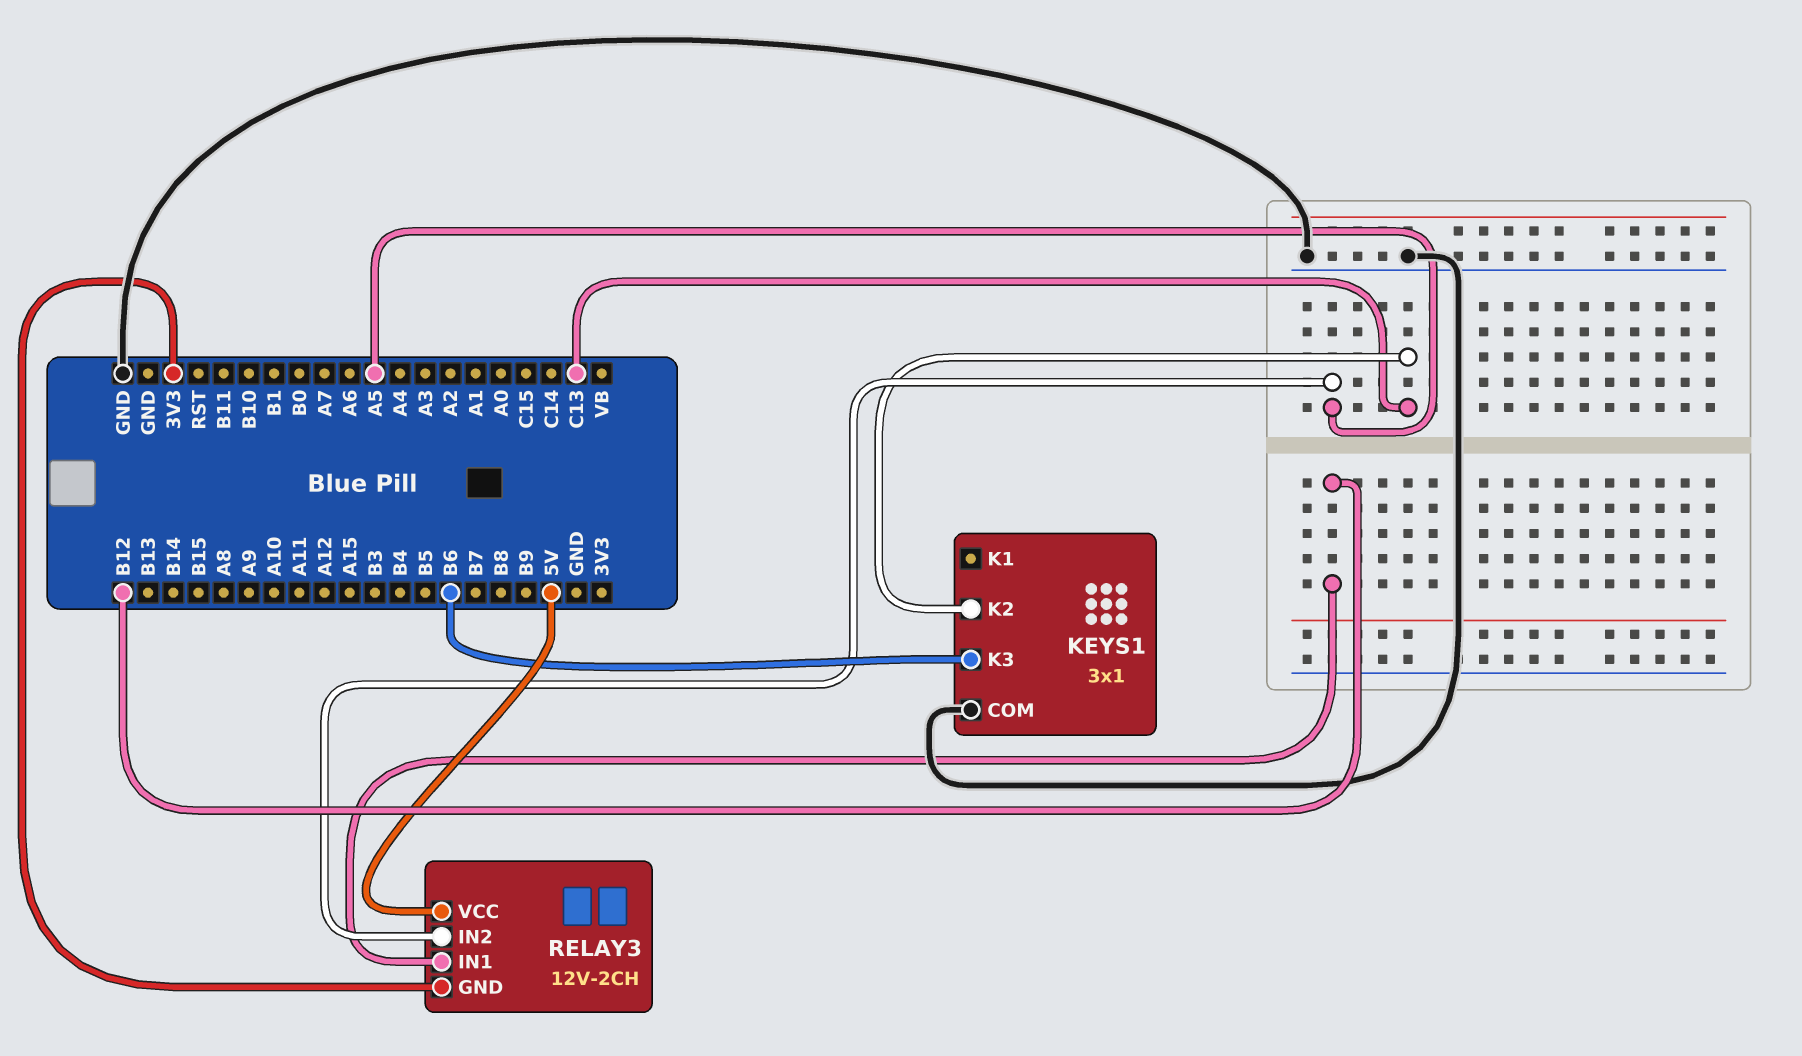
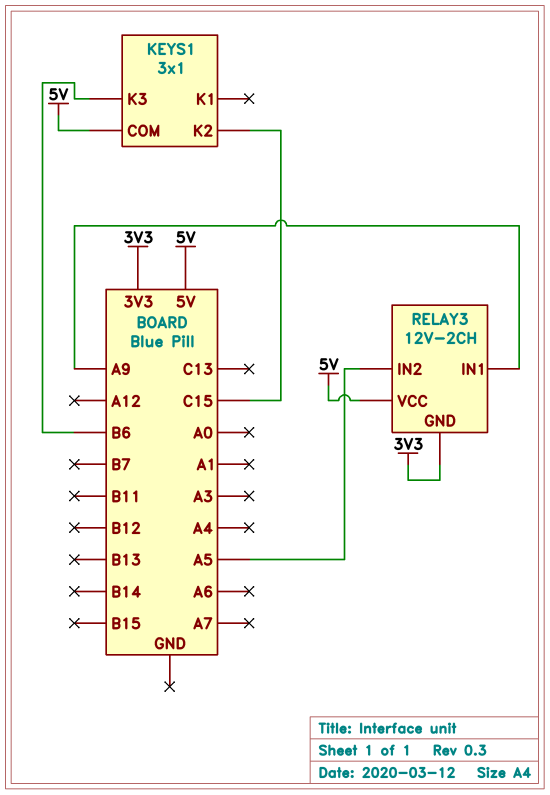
KEYS1 pin COM: GND -> 5V
KEYS1 pin K2: C13 -> C15
RELAY3 pin IN1: B12 -> A9

